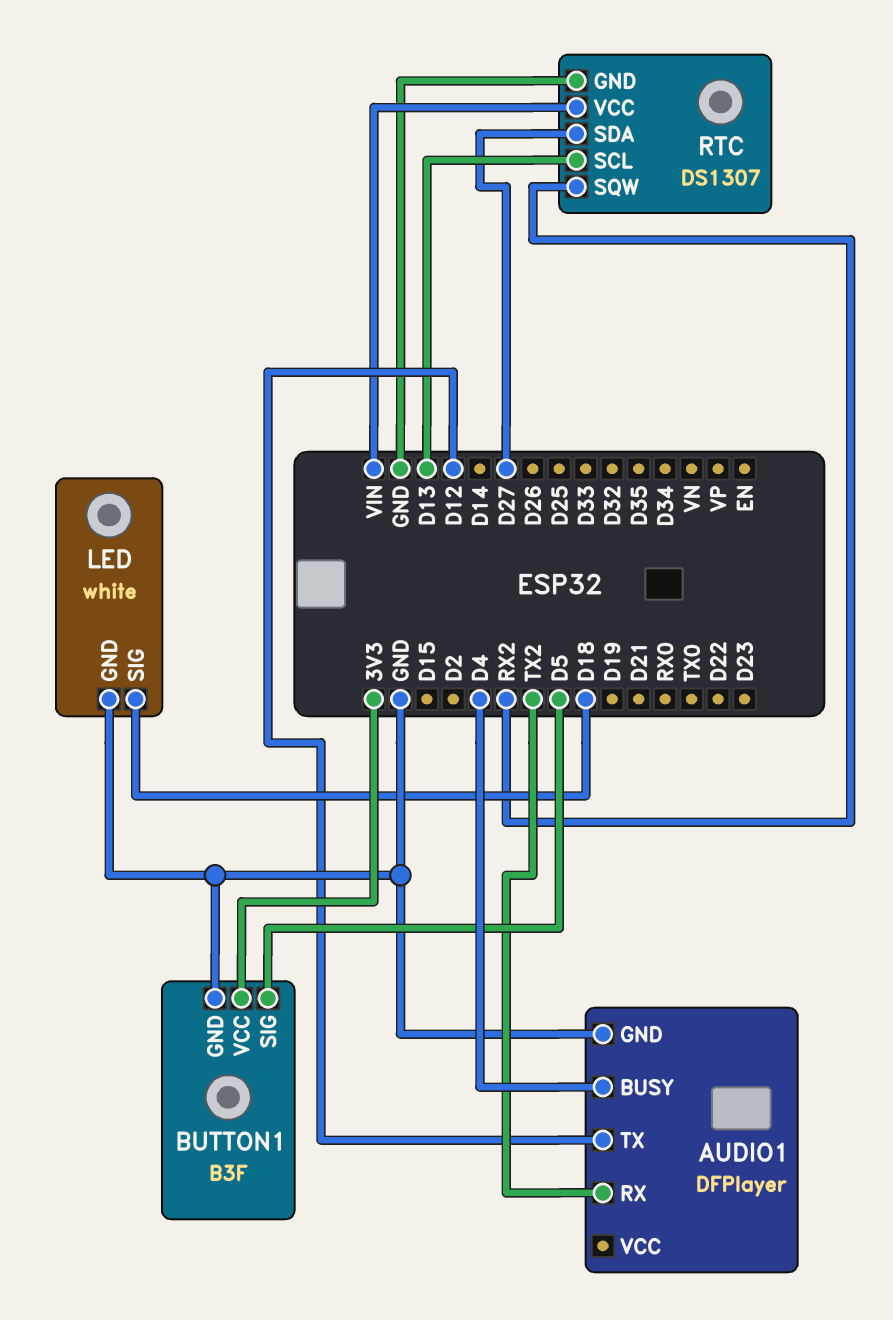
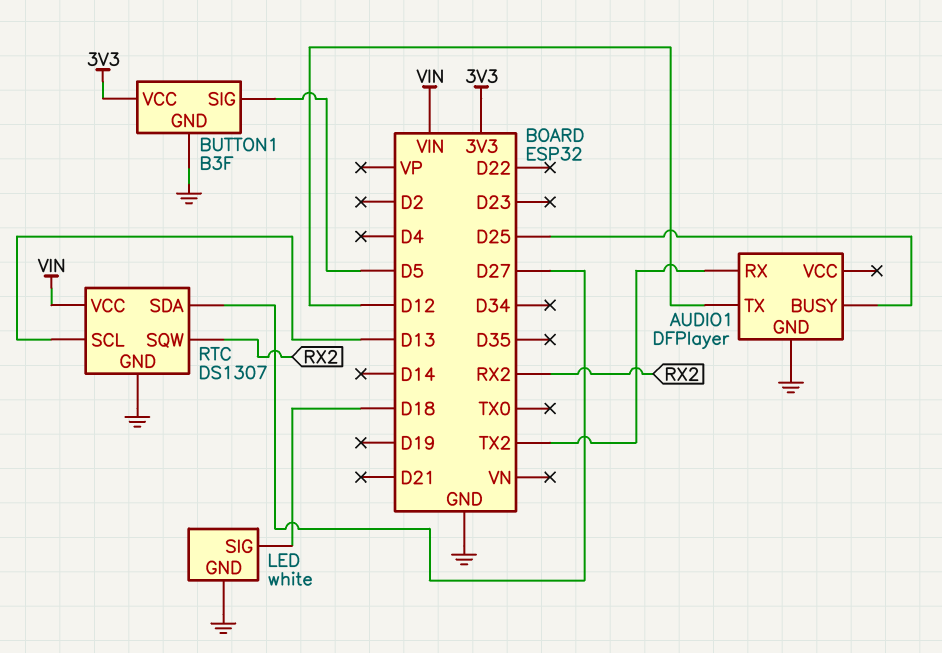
AUDIO1 pin BUSY: D4 -> D25

